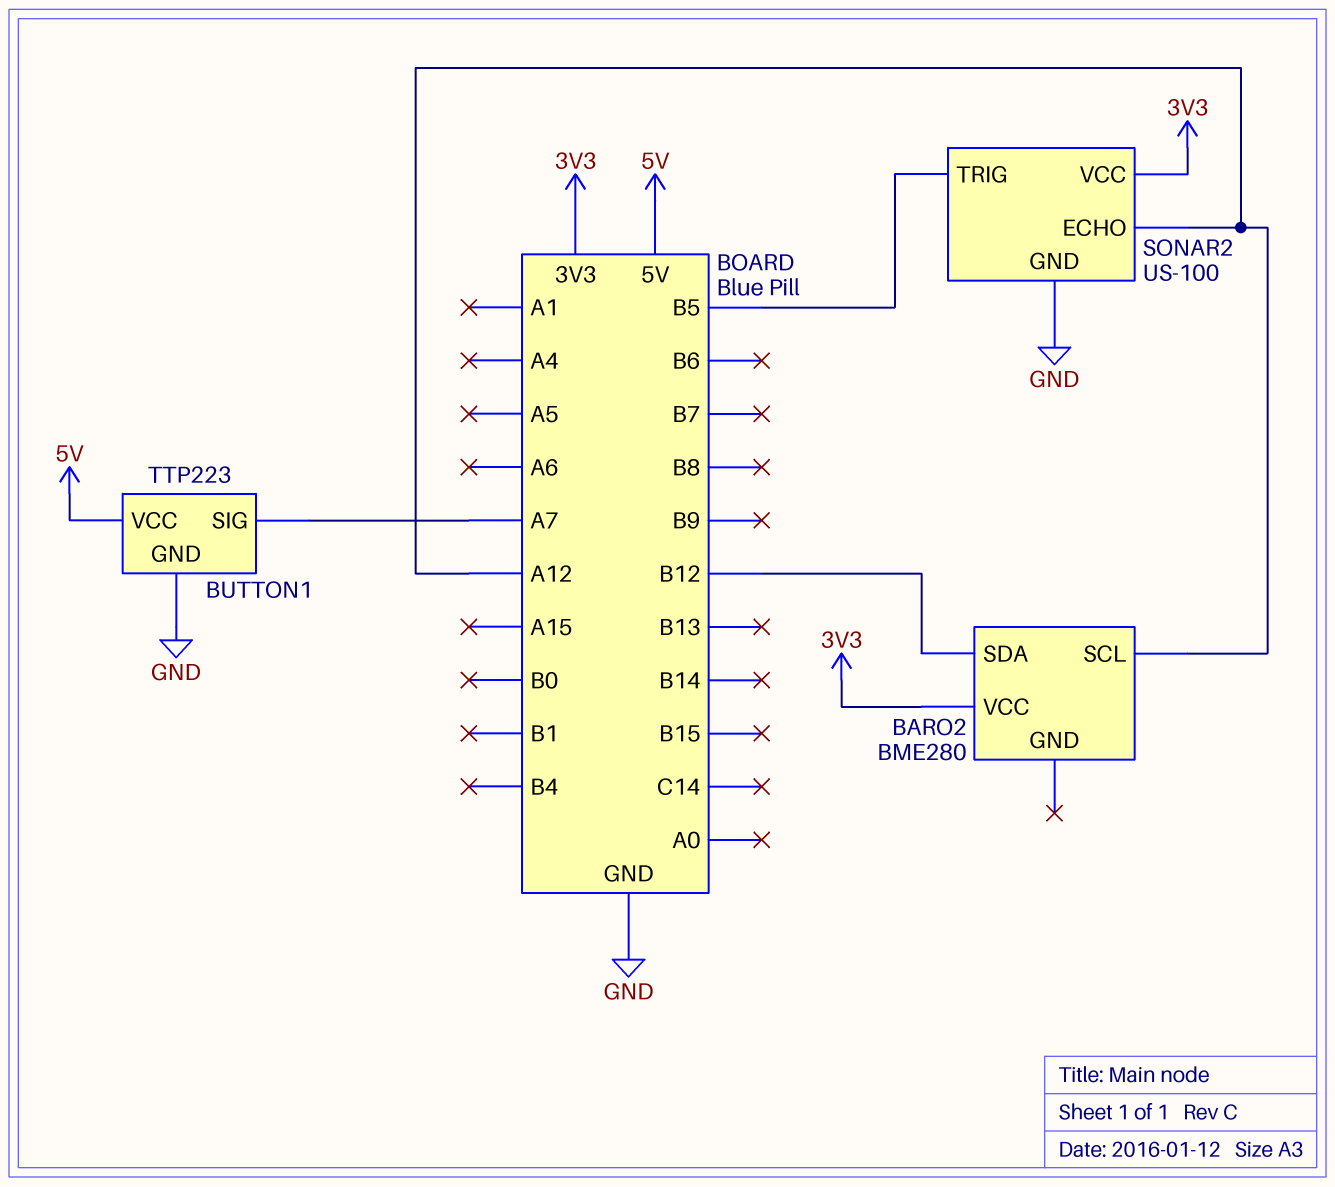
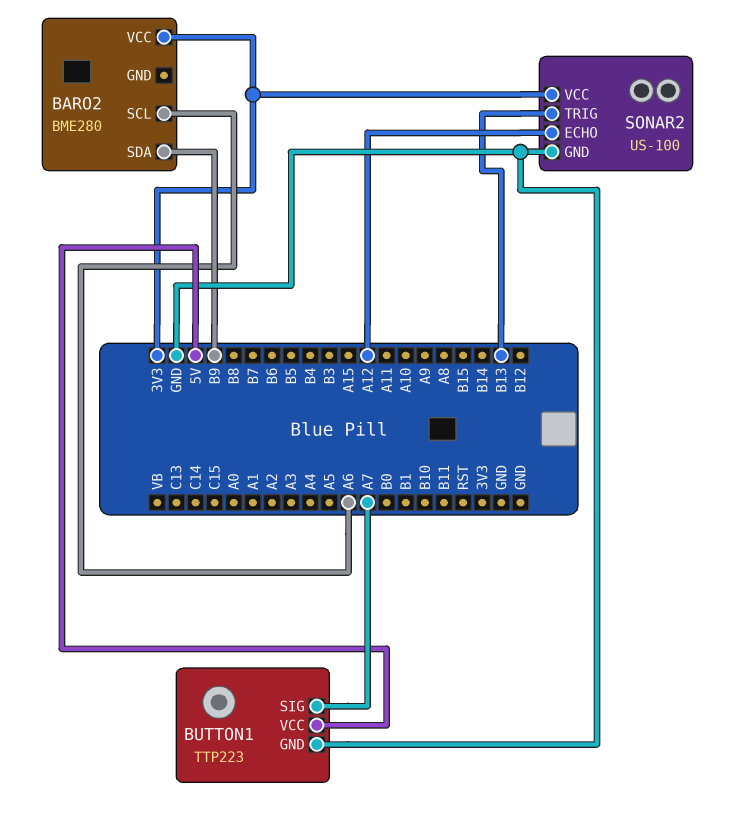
BARO2 pin SCL: A12 -> A6
BARO2 pin SDA: B12 -> B9
SONAR2 pin TRIG: B5 -> B13

